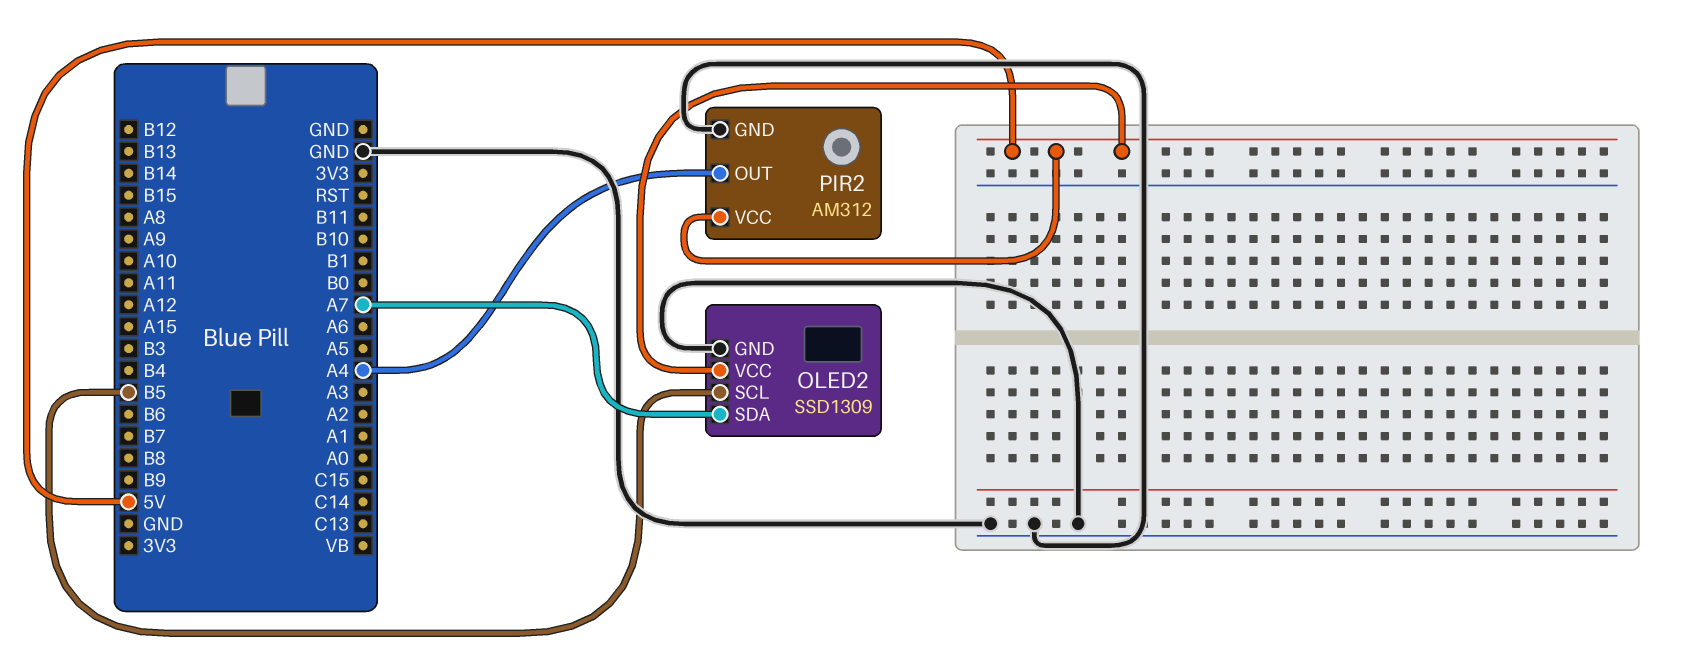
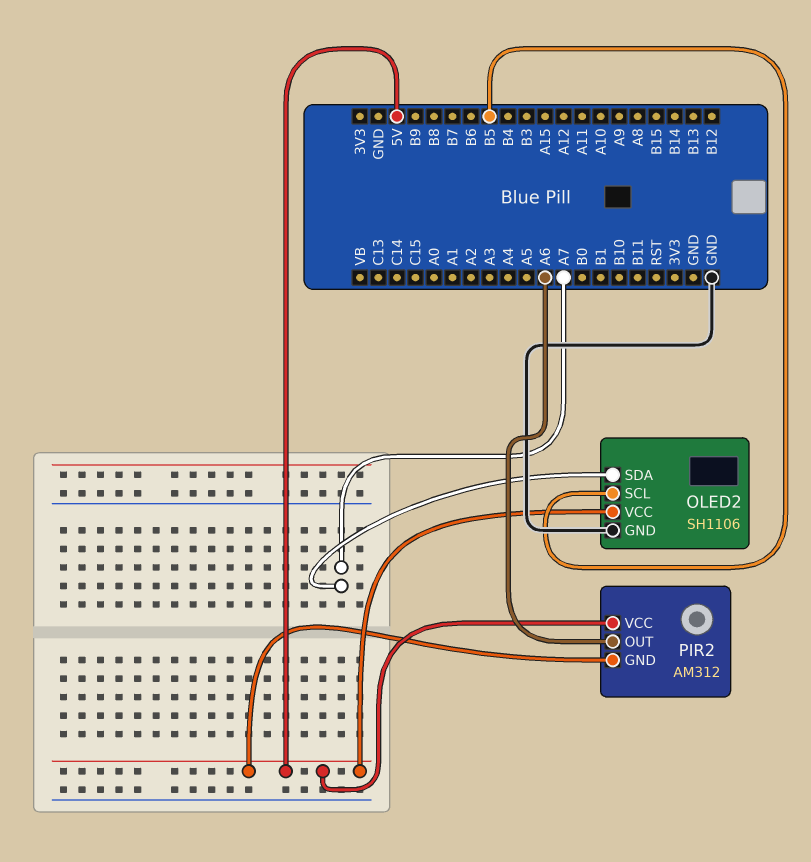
OLED2: SSD1309 -> SH1106
PIR2 pin GND: GND -> 5V
PIR2 pin OUT: A4 -> A6

